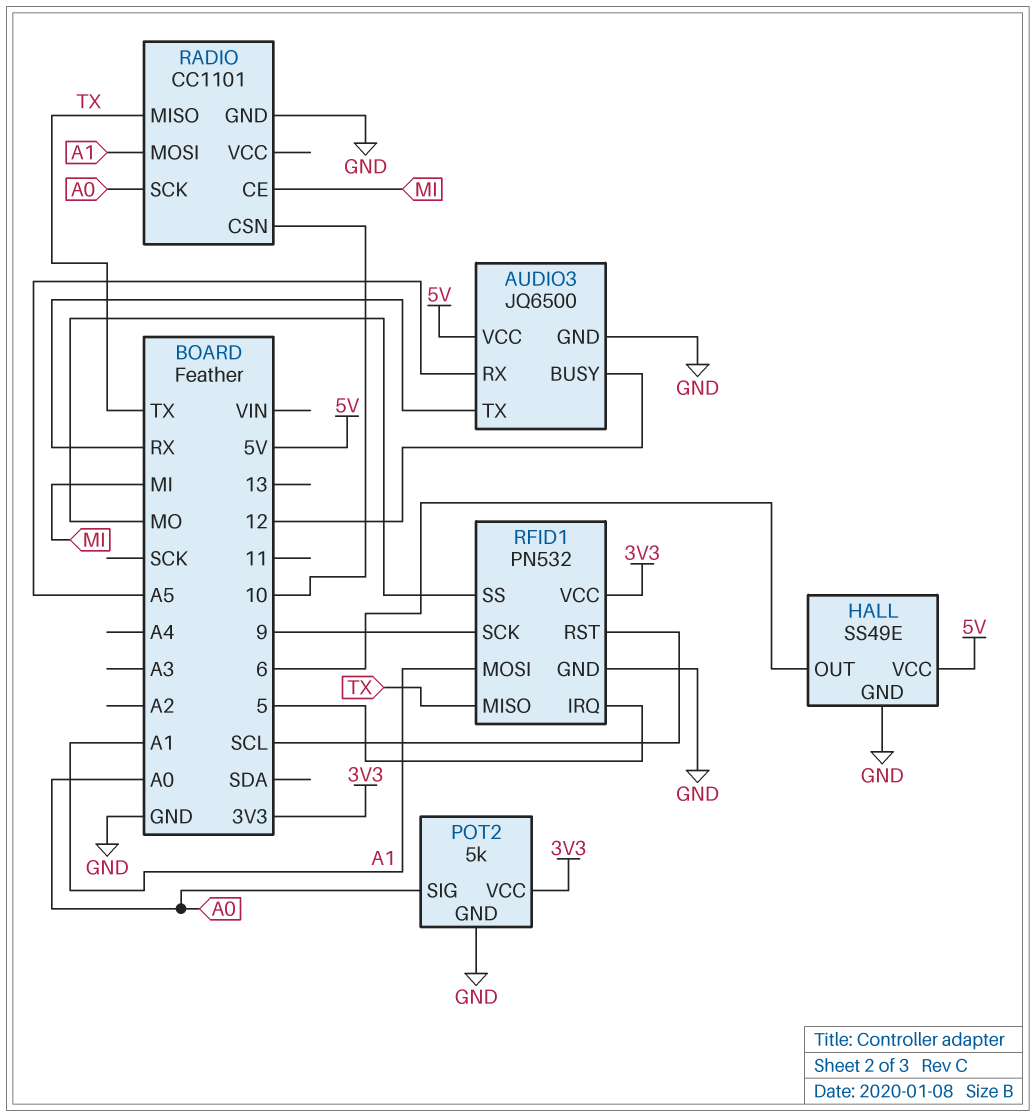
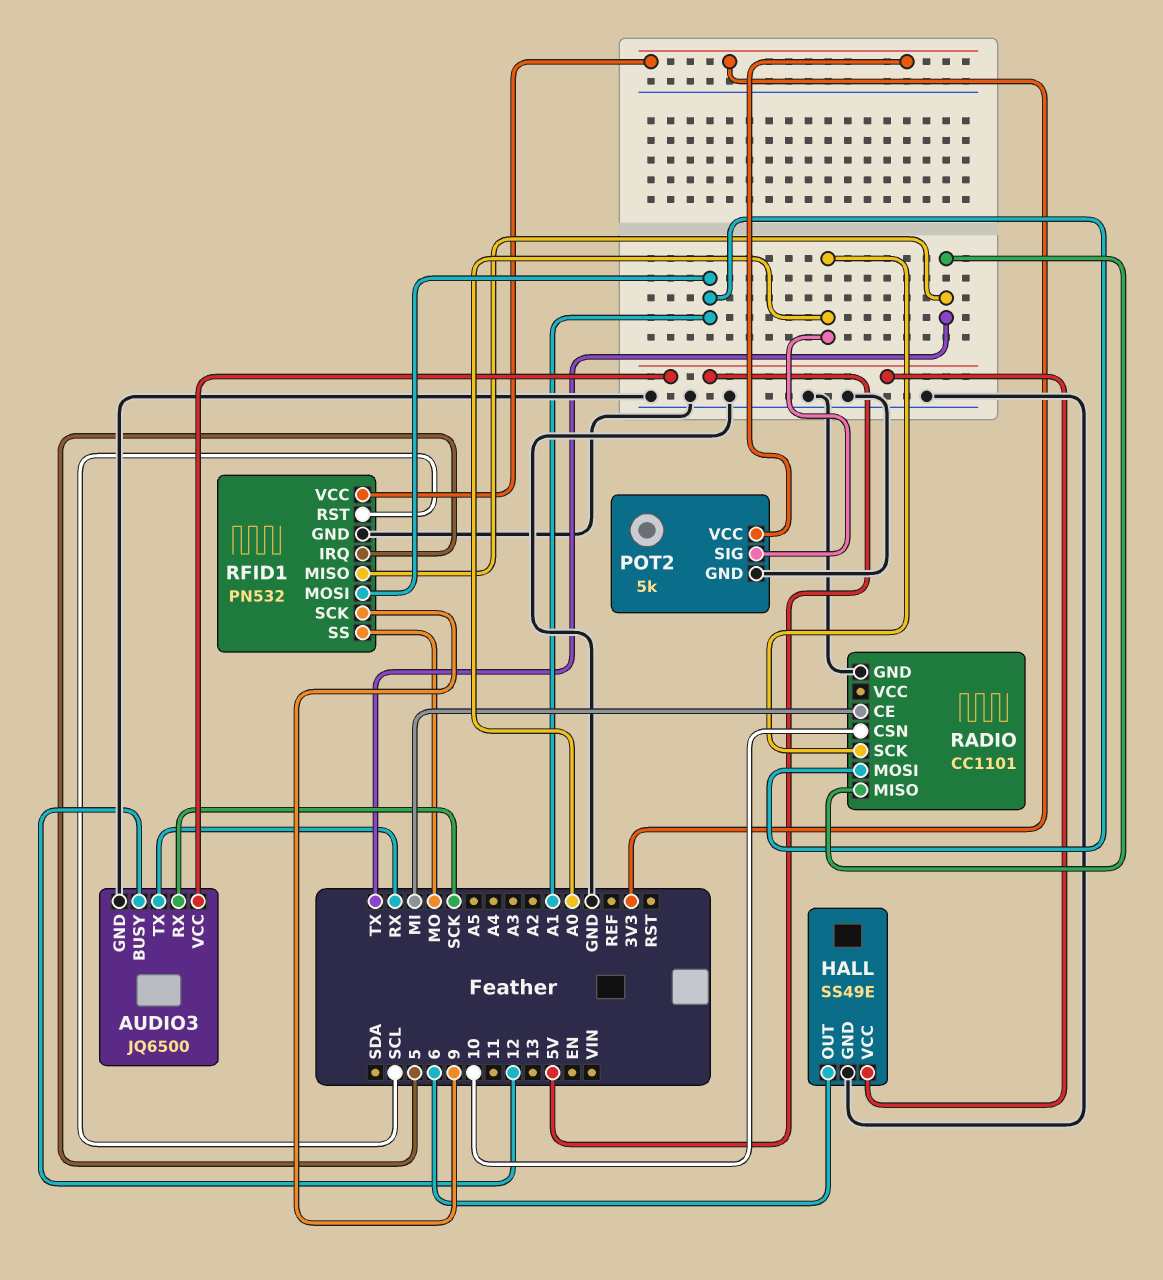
AUDIO3 pin RX: A5 -> SCK

